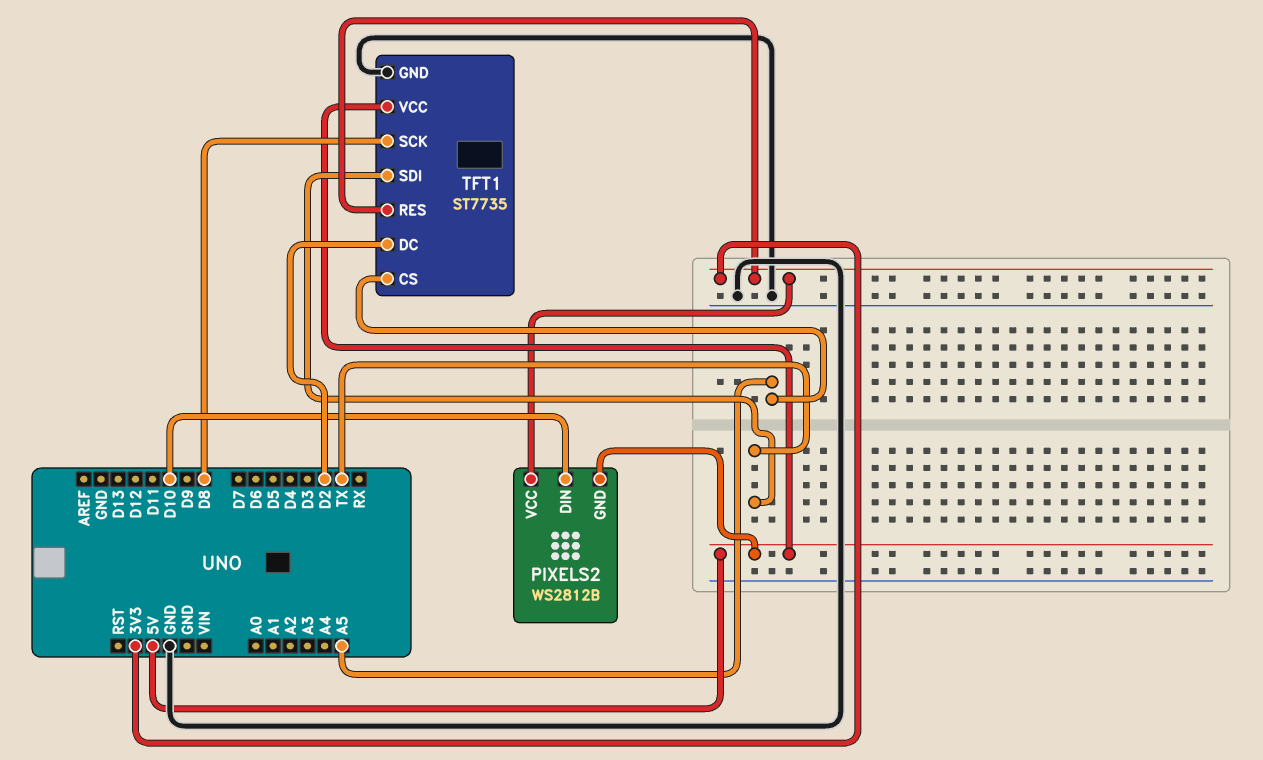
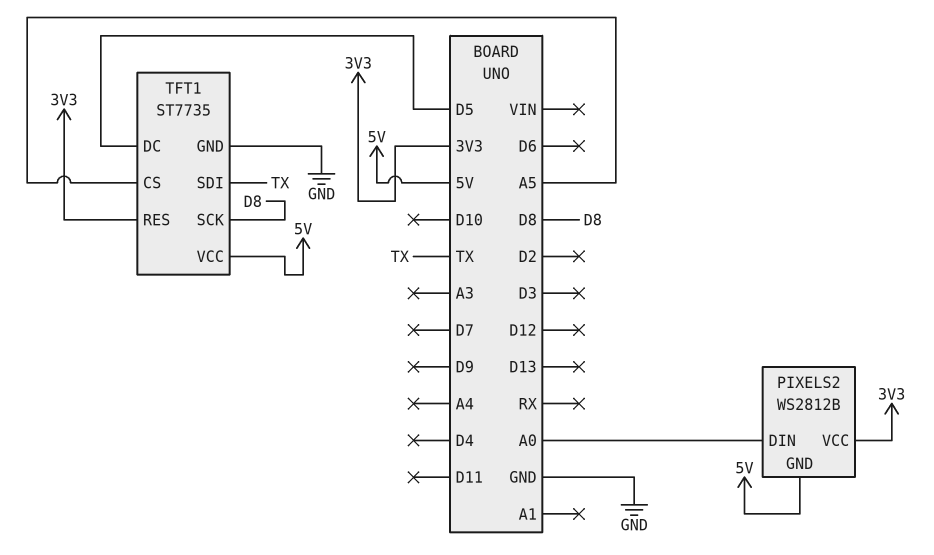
PIXELS2 pin DIN: D10 -> A0
TFT1 pin DC: D2 -> D5

